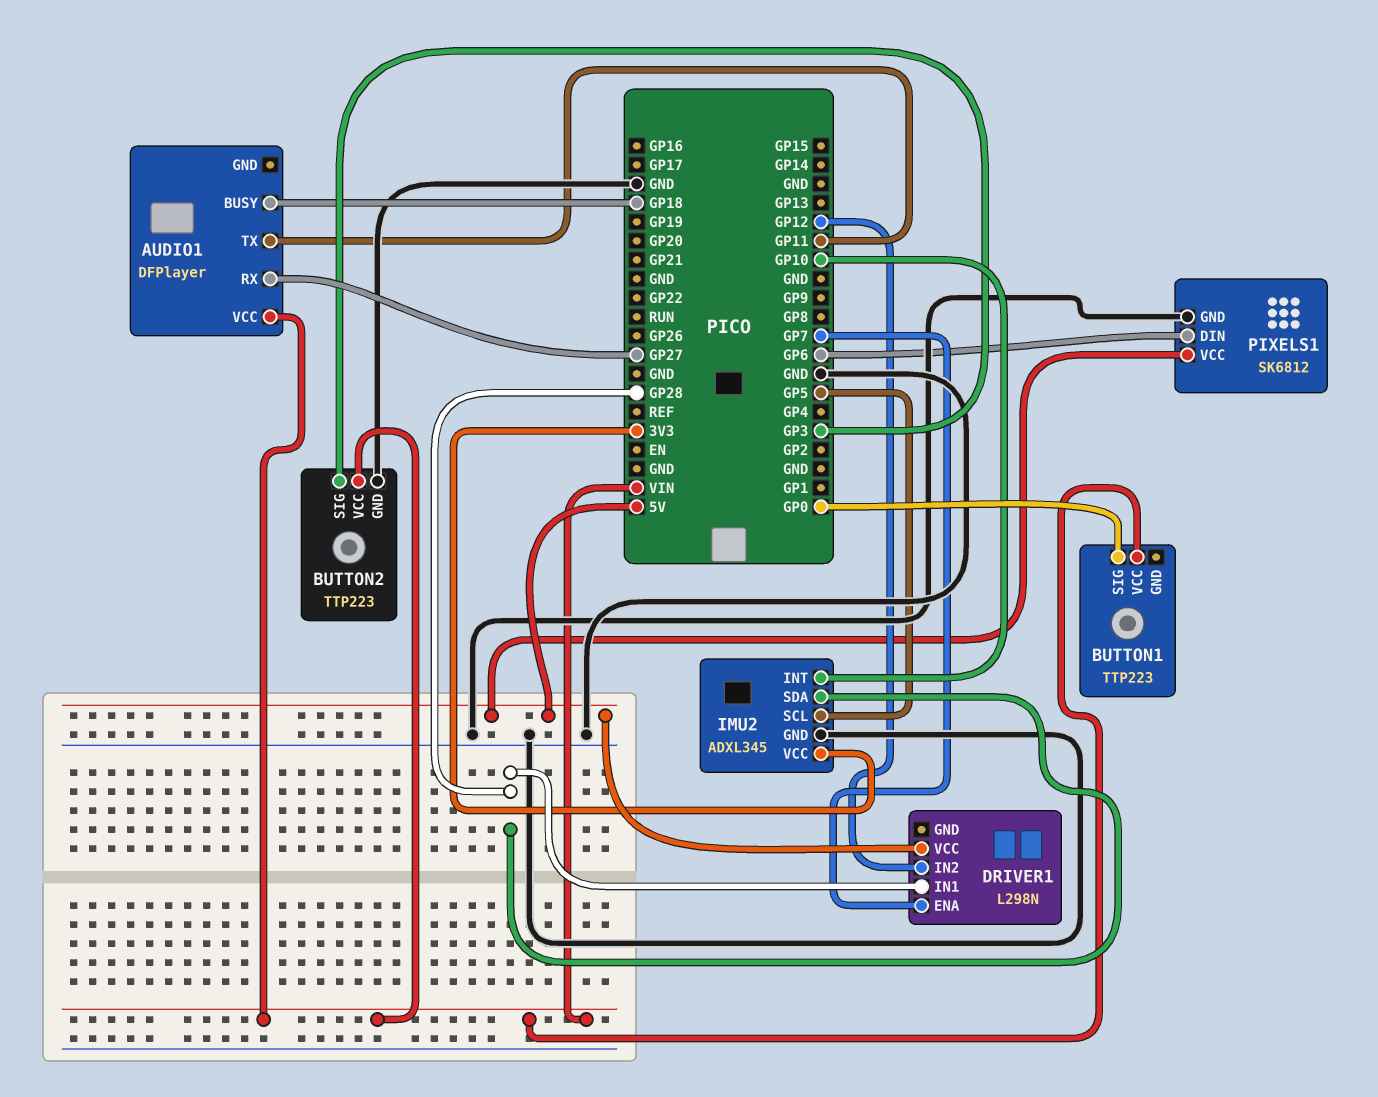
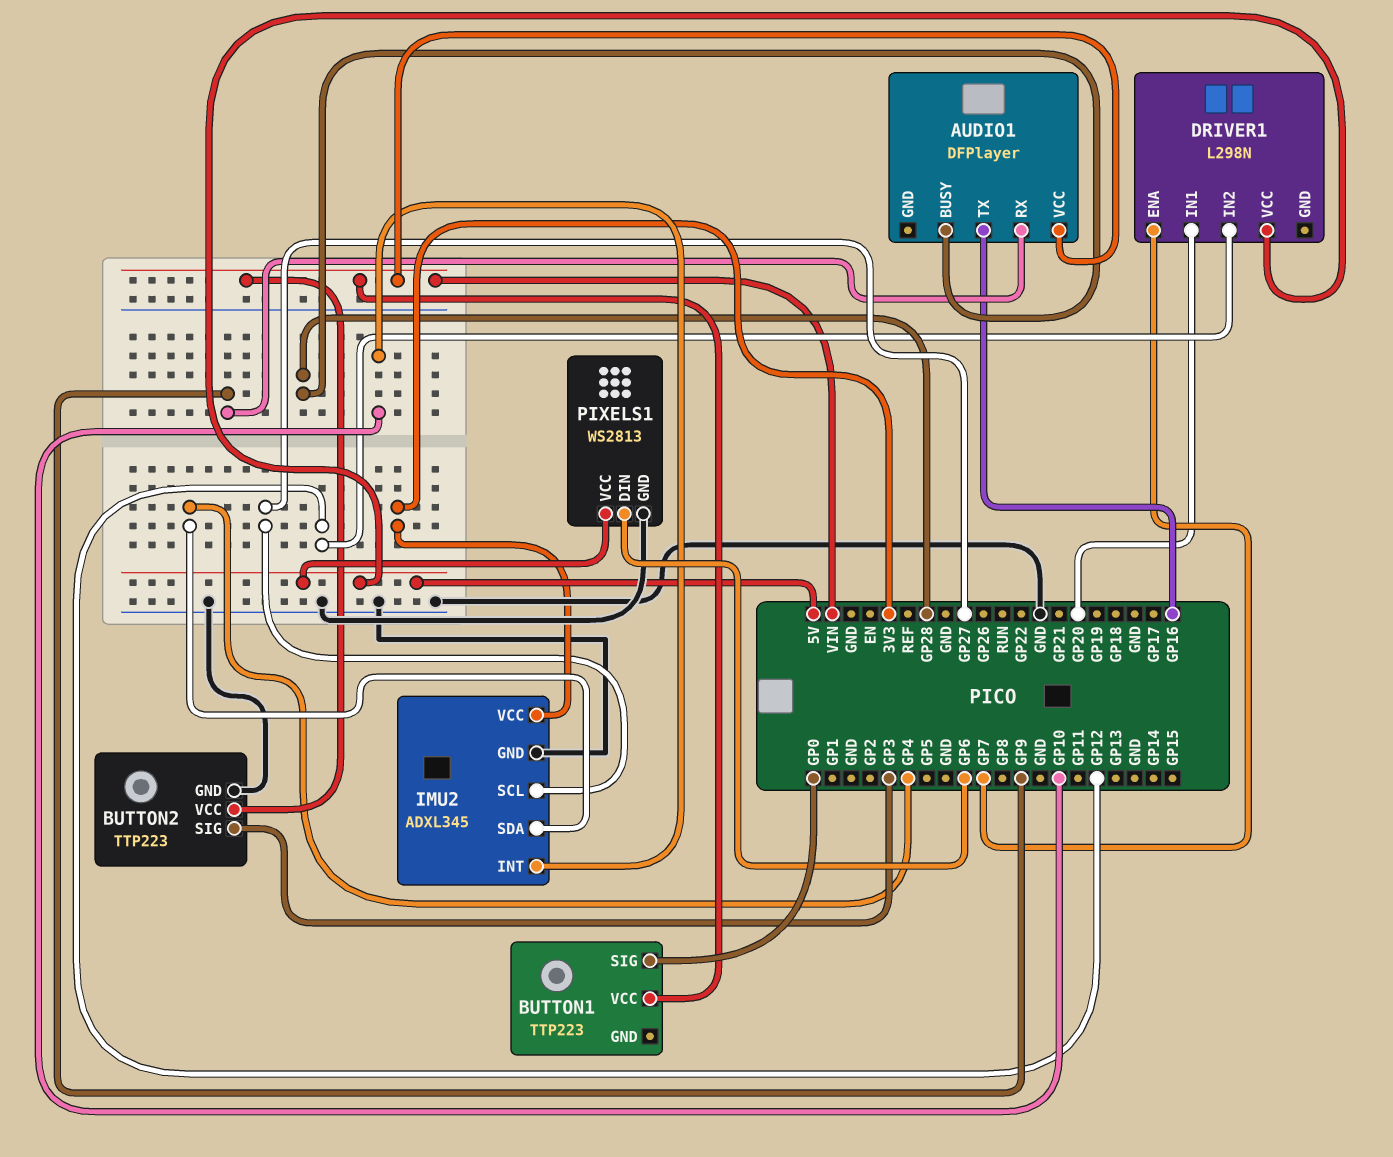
AUDIO1 pin BUSY: GP18 -> GP28
AUDIO1 pin RX: GP27 -> GP9
AUDIO1 pin TX: GP11 -> GP16
DRIVER1 pin IN1: GP28 -> GP20
IMU2 pin SCL: GP5 -> GP27
IMU2 pin SDA: GP28 -> GP4
PIXELS1: SK6812 -> WS2813

